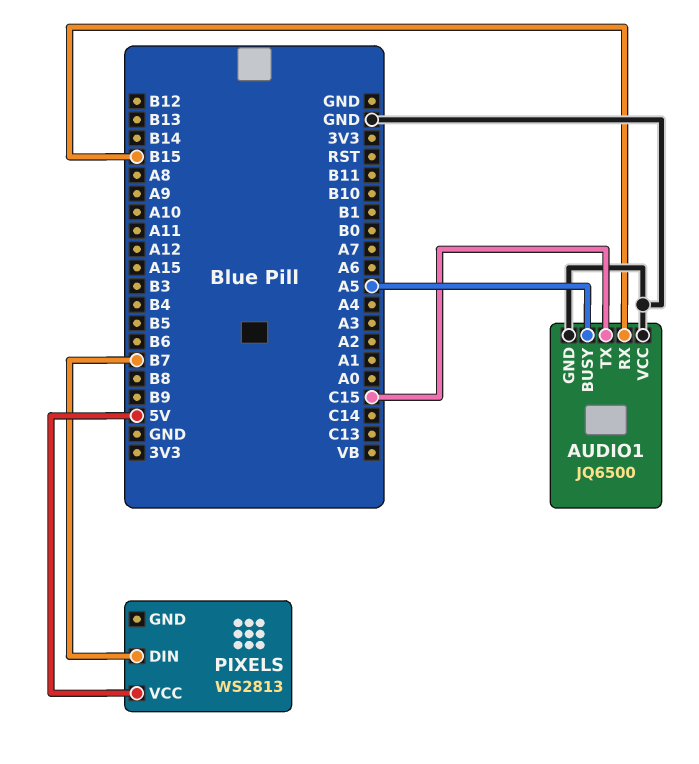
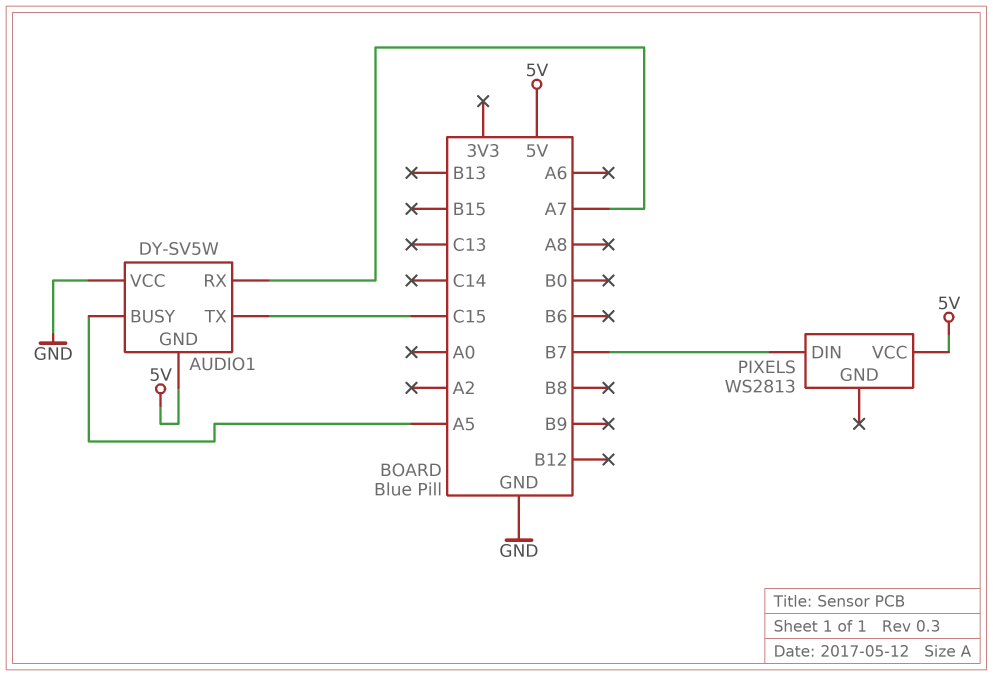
AUDIO1: JQ6500 -> DY-SV5W
AUDIO1 pin GND: GND -> 5V
AUDIO1 pin RX: B15 -> A7

